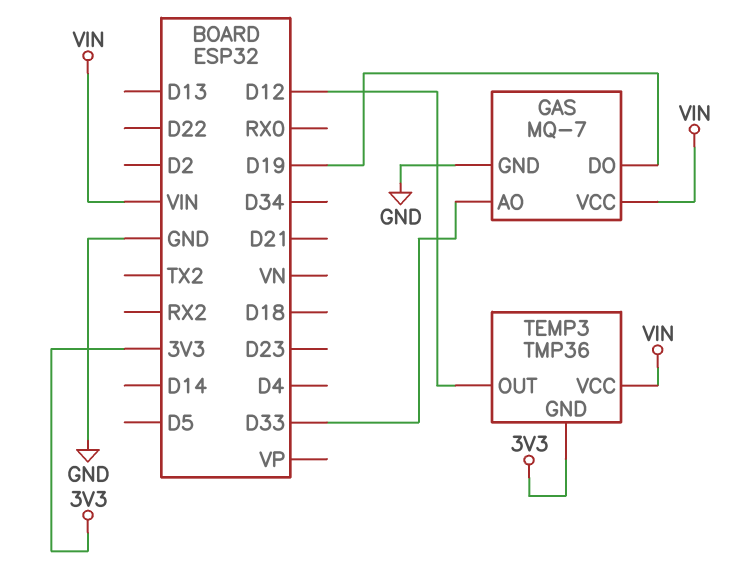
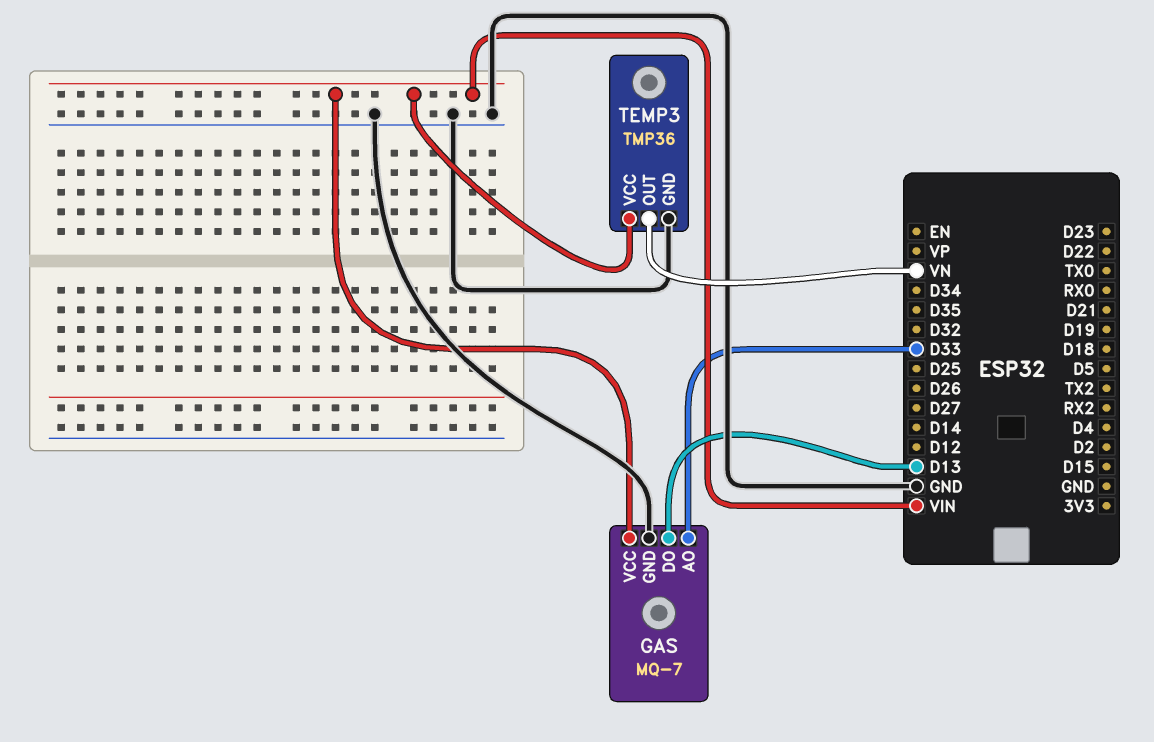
GAS pin DO: D19 -> D13
TEMP3 pin GND: 3V3 -> GND
TEMP3 pin OUT: D12 -> VN

